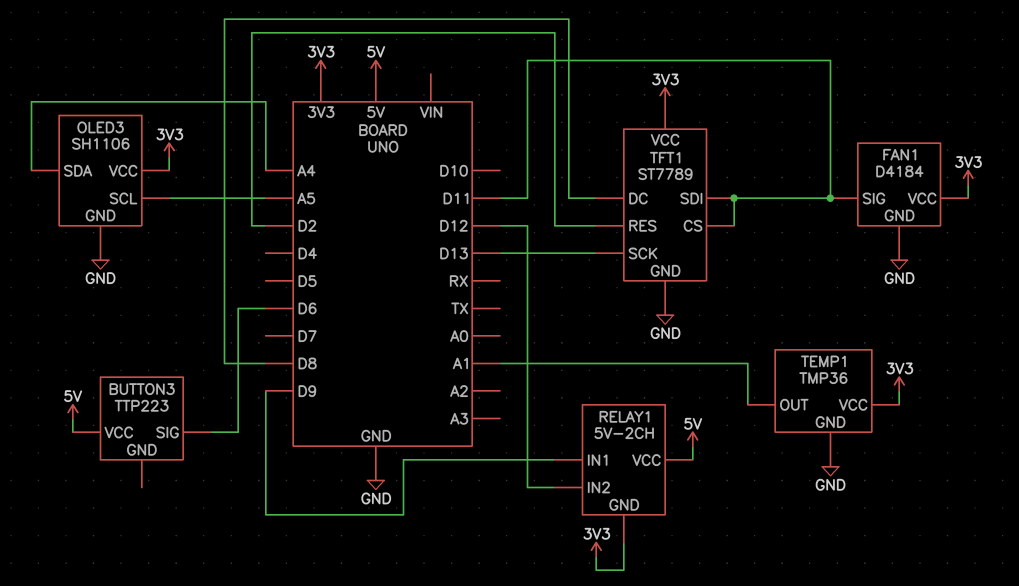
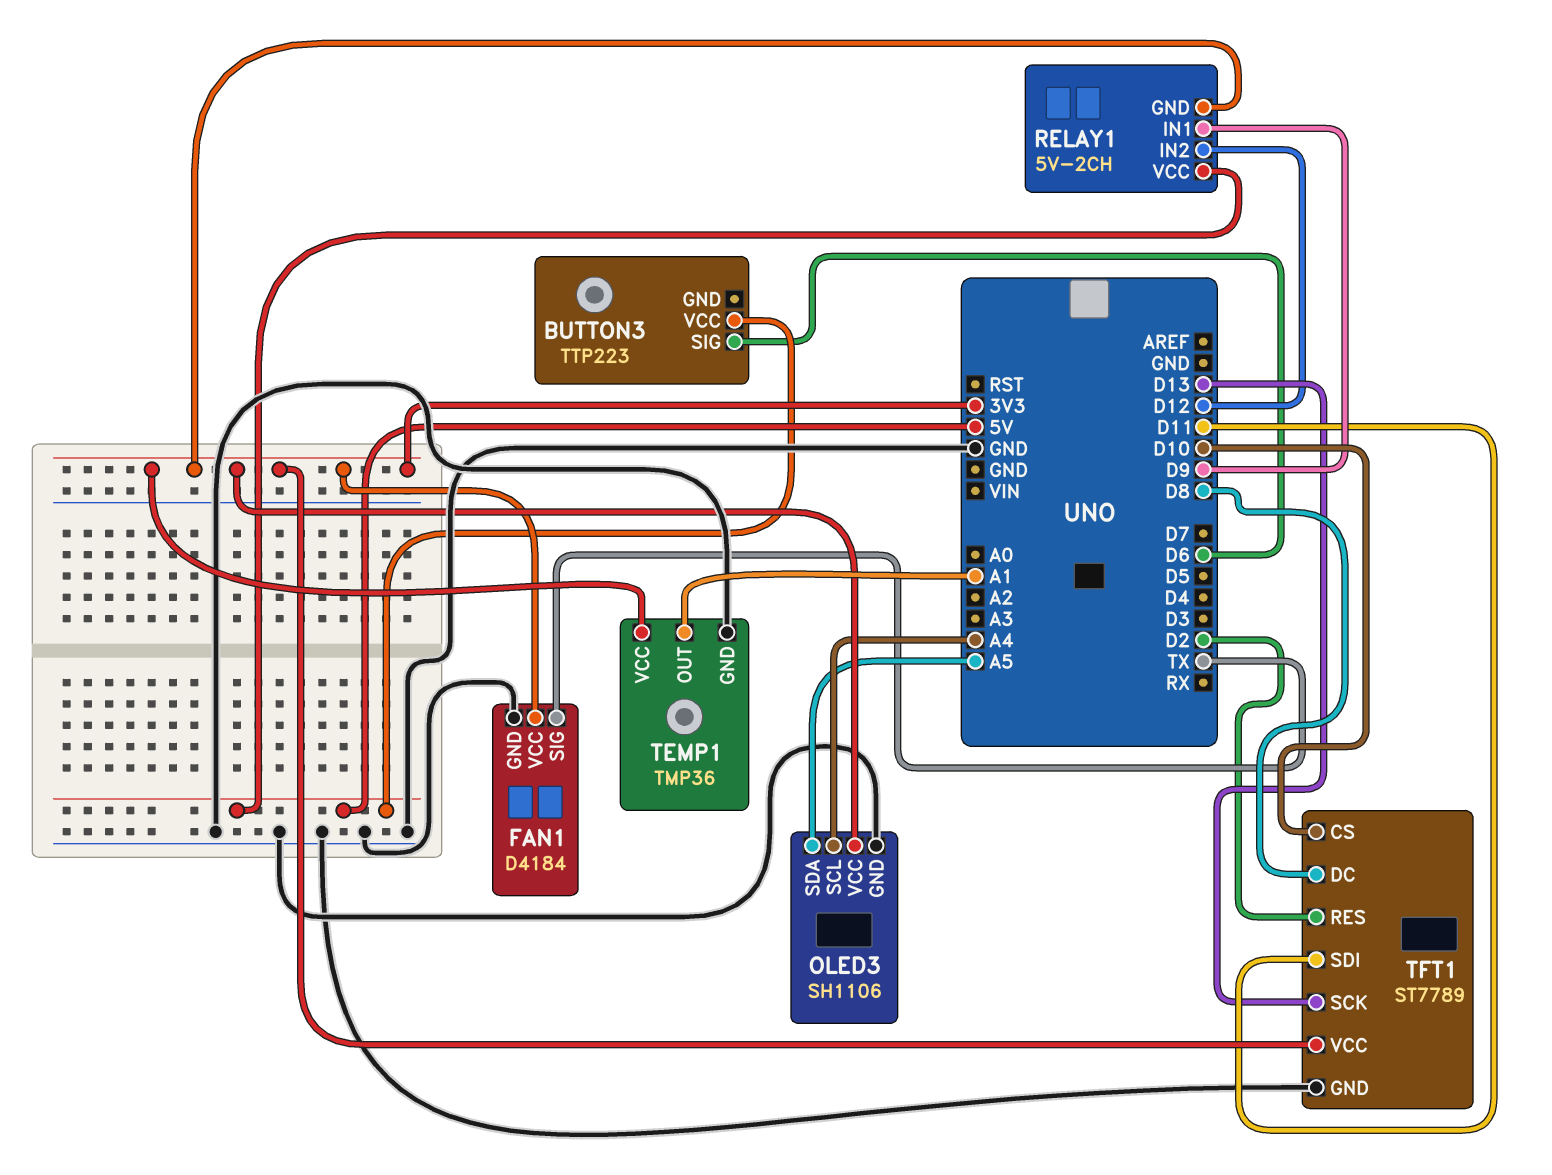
FAN1 pin SIG: D11 -> TX
OLED3 pin SCL: A5 -> A4
OLED3 pin SDA: A4 -> A5
TFT1 pin CS: D11 -> D10

